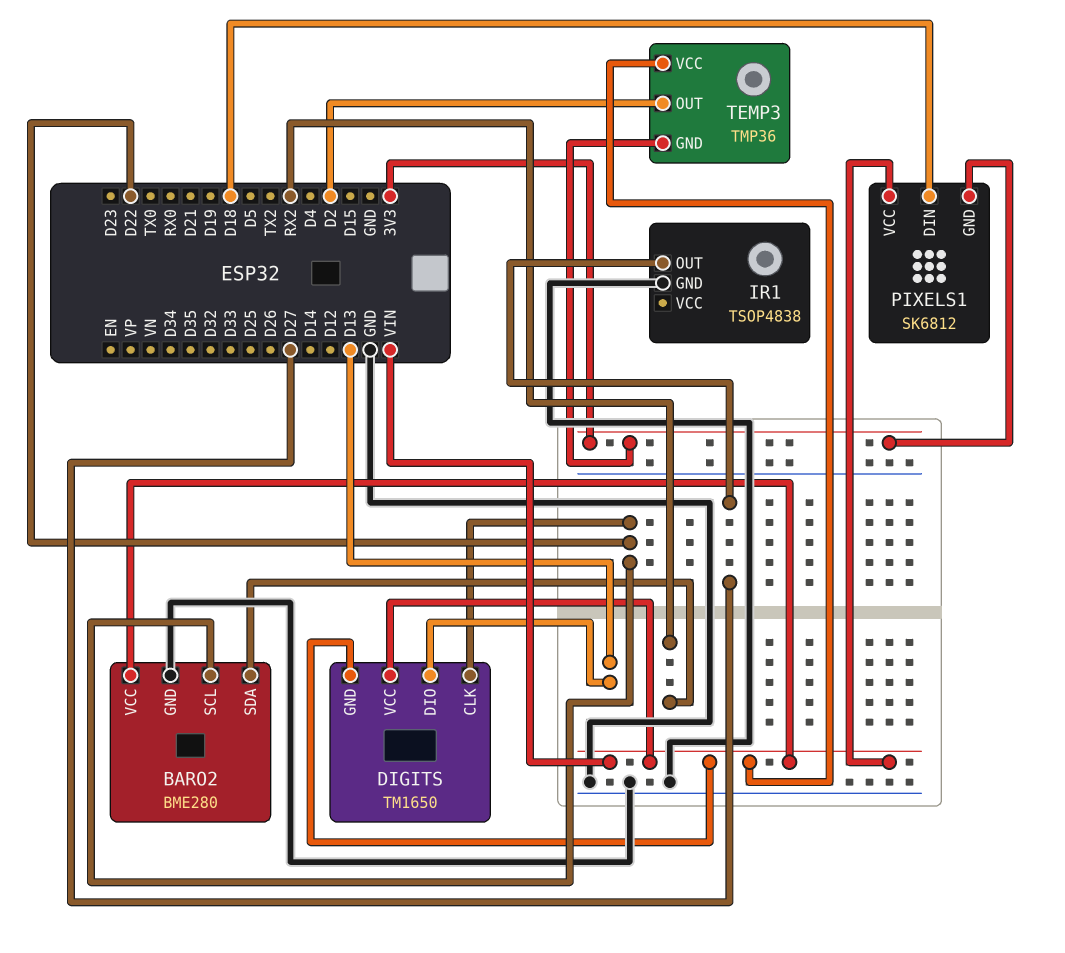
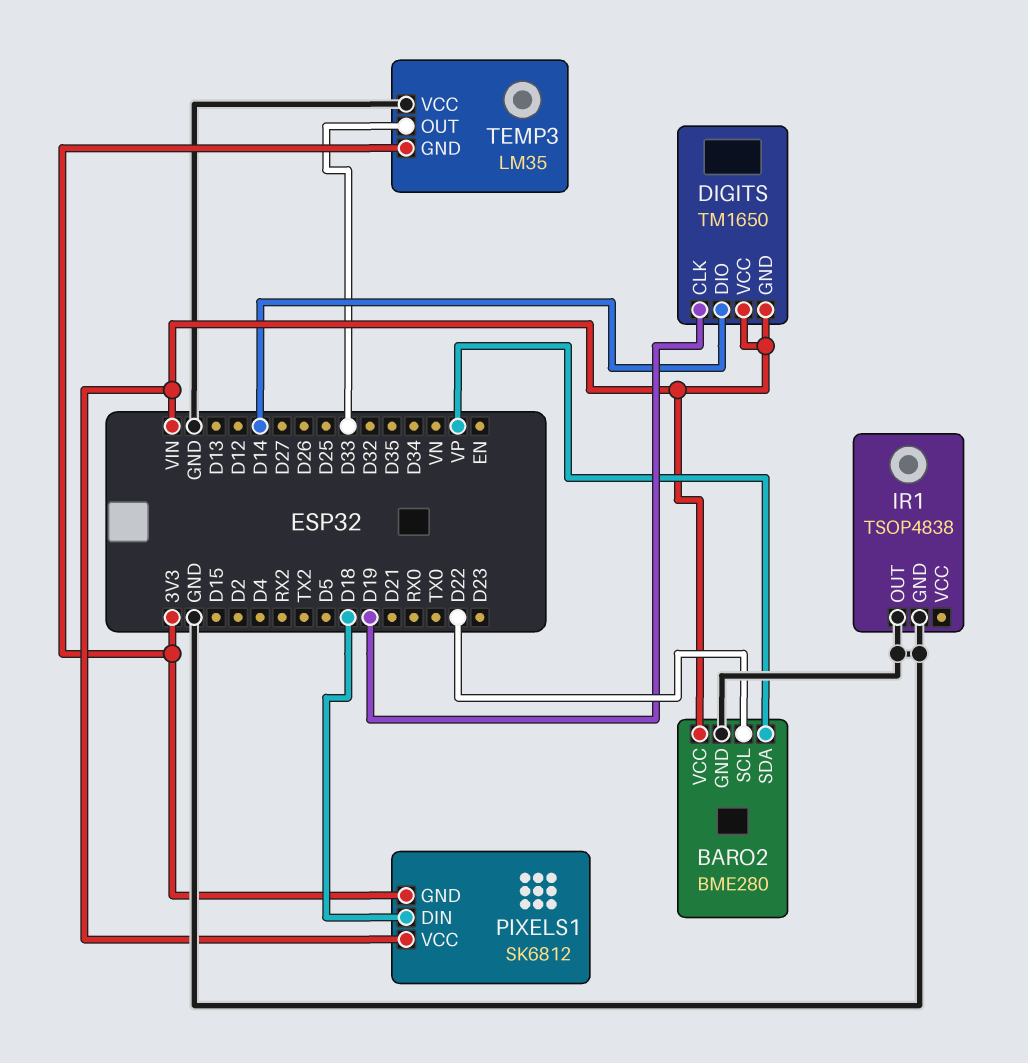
BARO2 pin SDA: RX2 -> VP
DIGITS pin CLK: D22 -> D19
DIGITS pin DIO: D13 -> D14
IR1 pin OUT: D27 -> GND
TEMP3: TMP36 -> LM35
TEMP3 pin OUT: D2 -> D33
TEMP3 pin VCC: VIN -> GND

